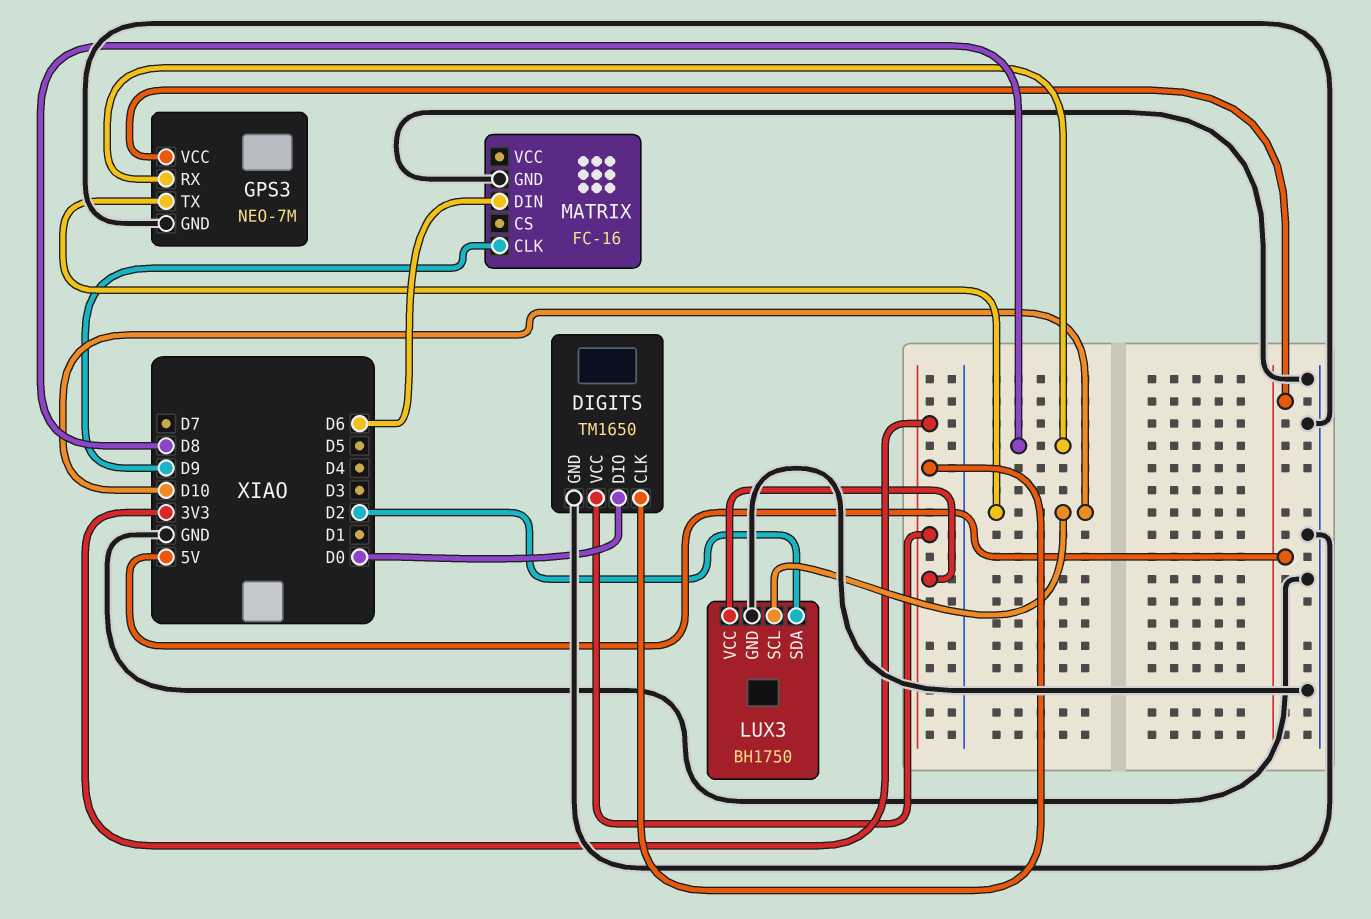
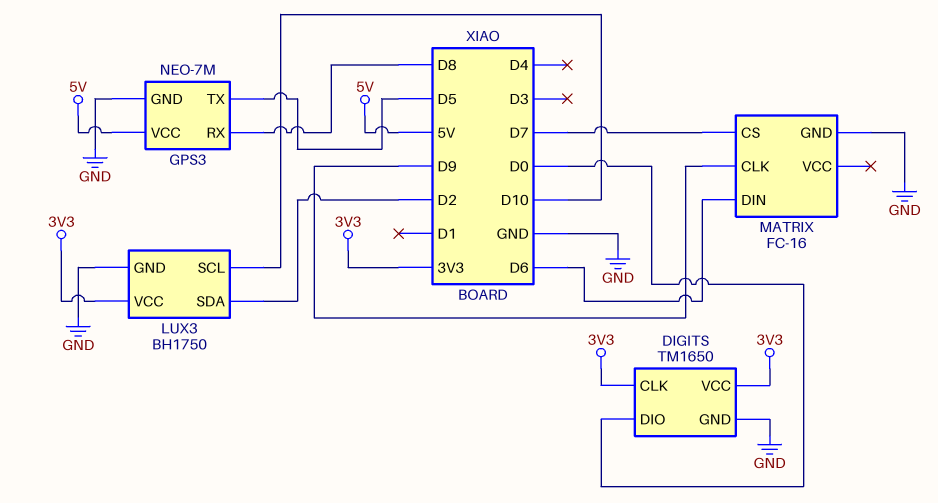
GPS3 pin TX: D10 -> D5
MATRIX pin CS: none -> D7

